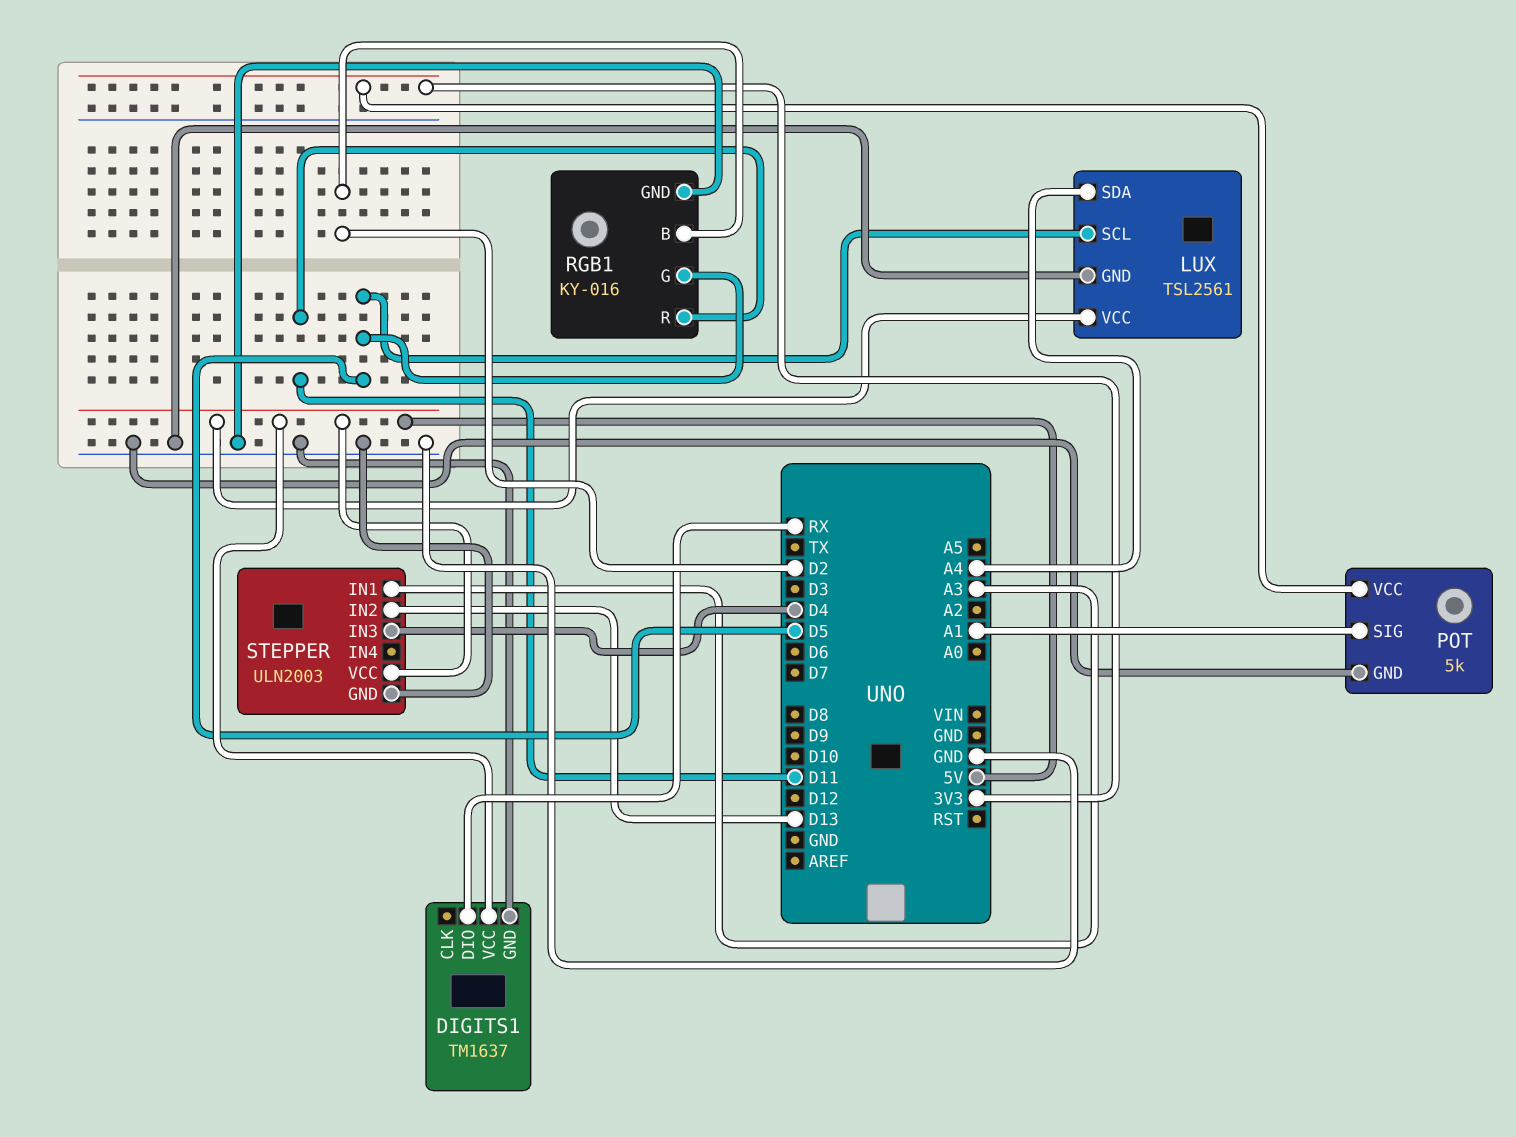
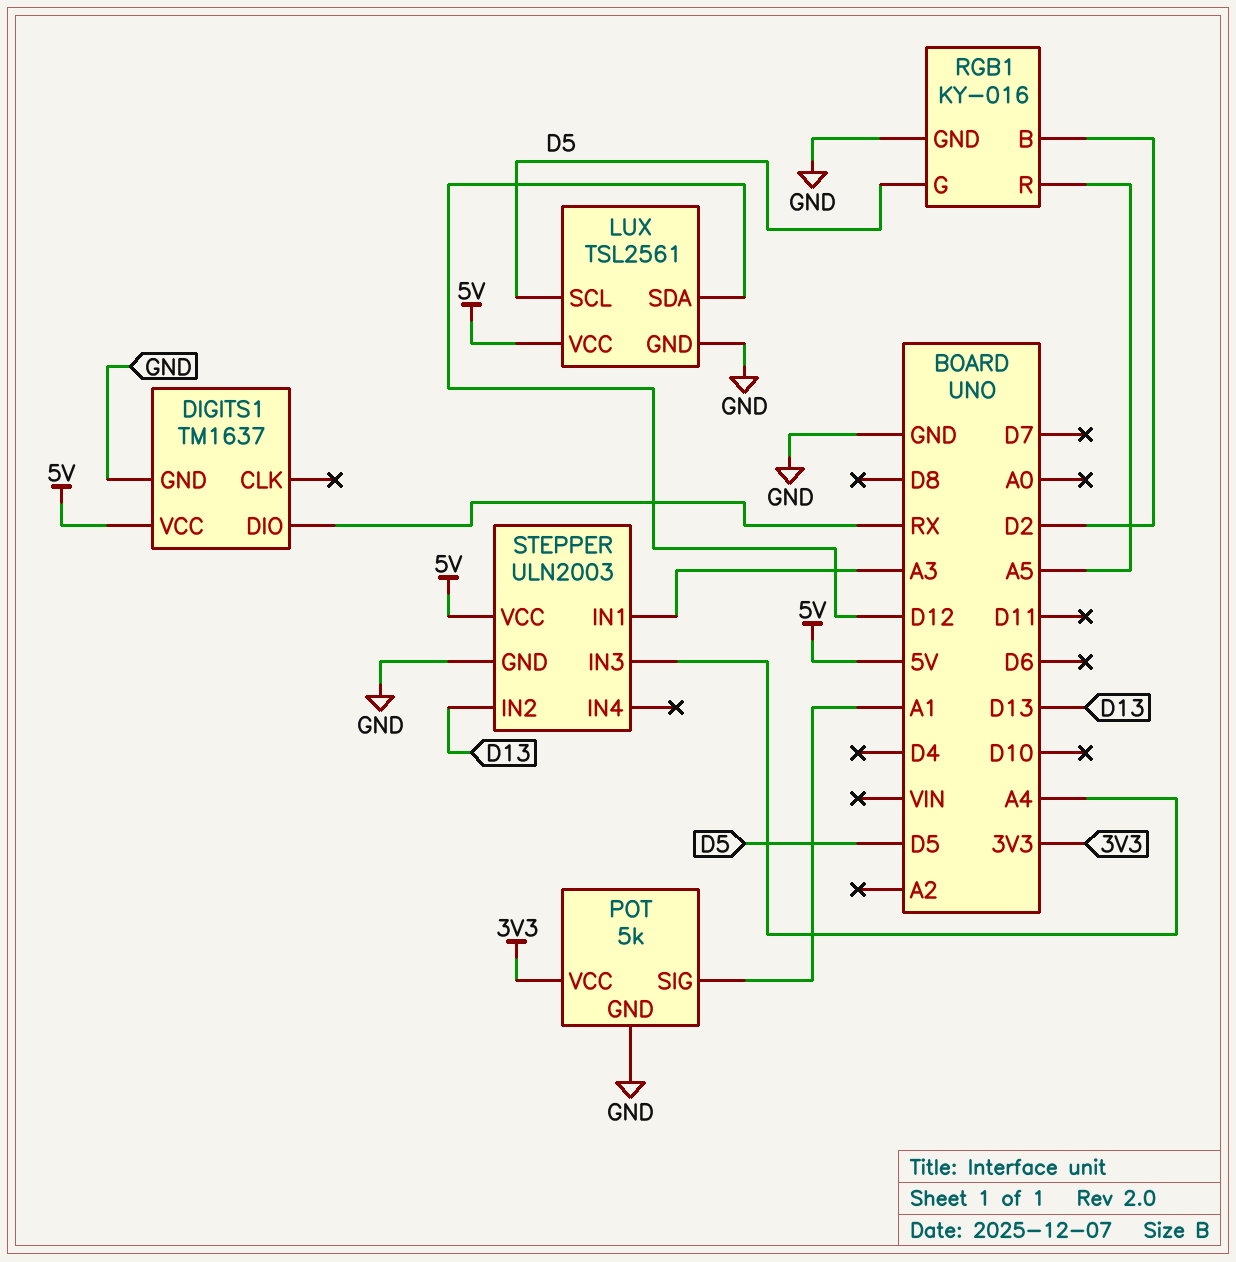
LUX pin SDA: A4 -> D12
RGB1 pin R: D11 -> A5
STEPPER pin IN3: D4 -> A4

